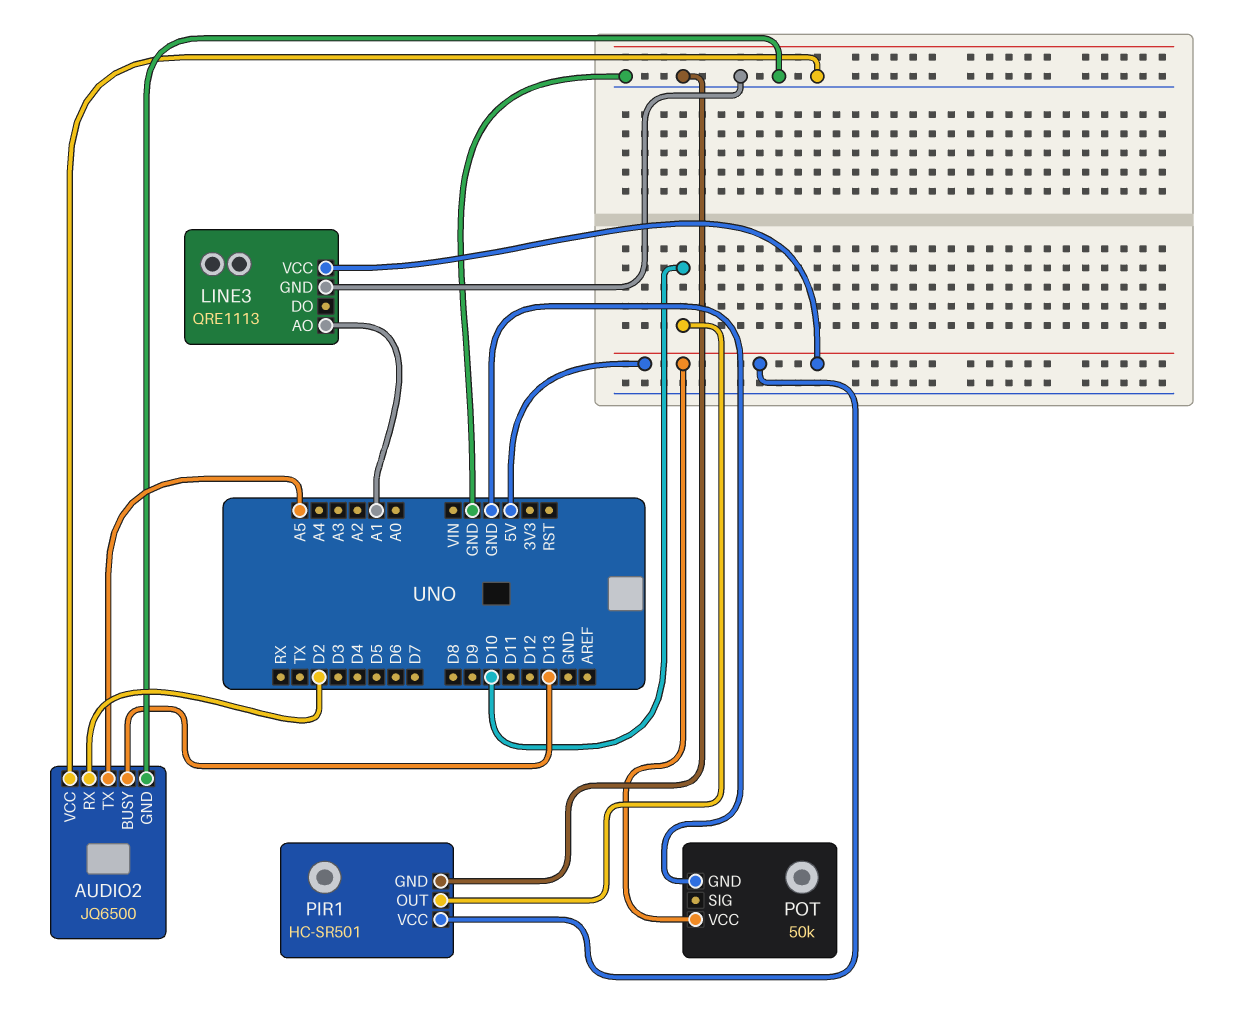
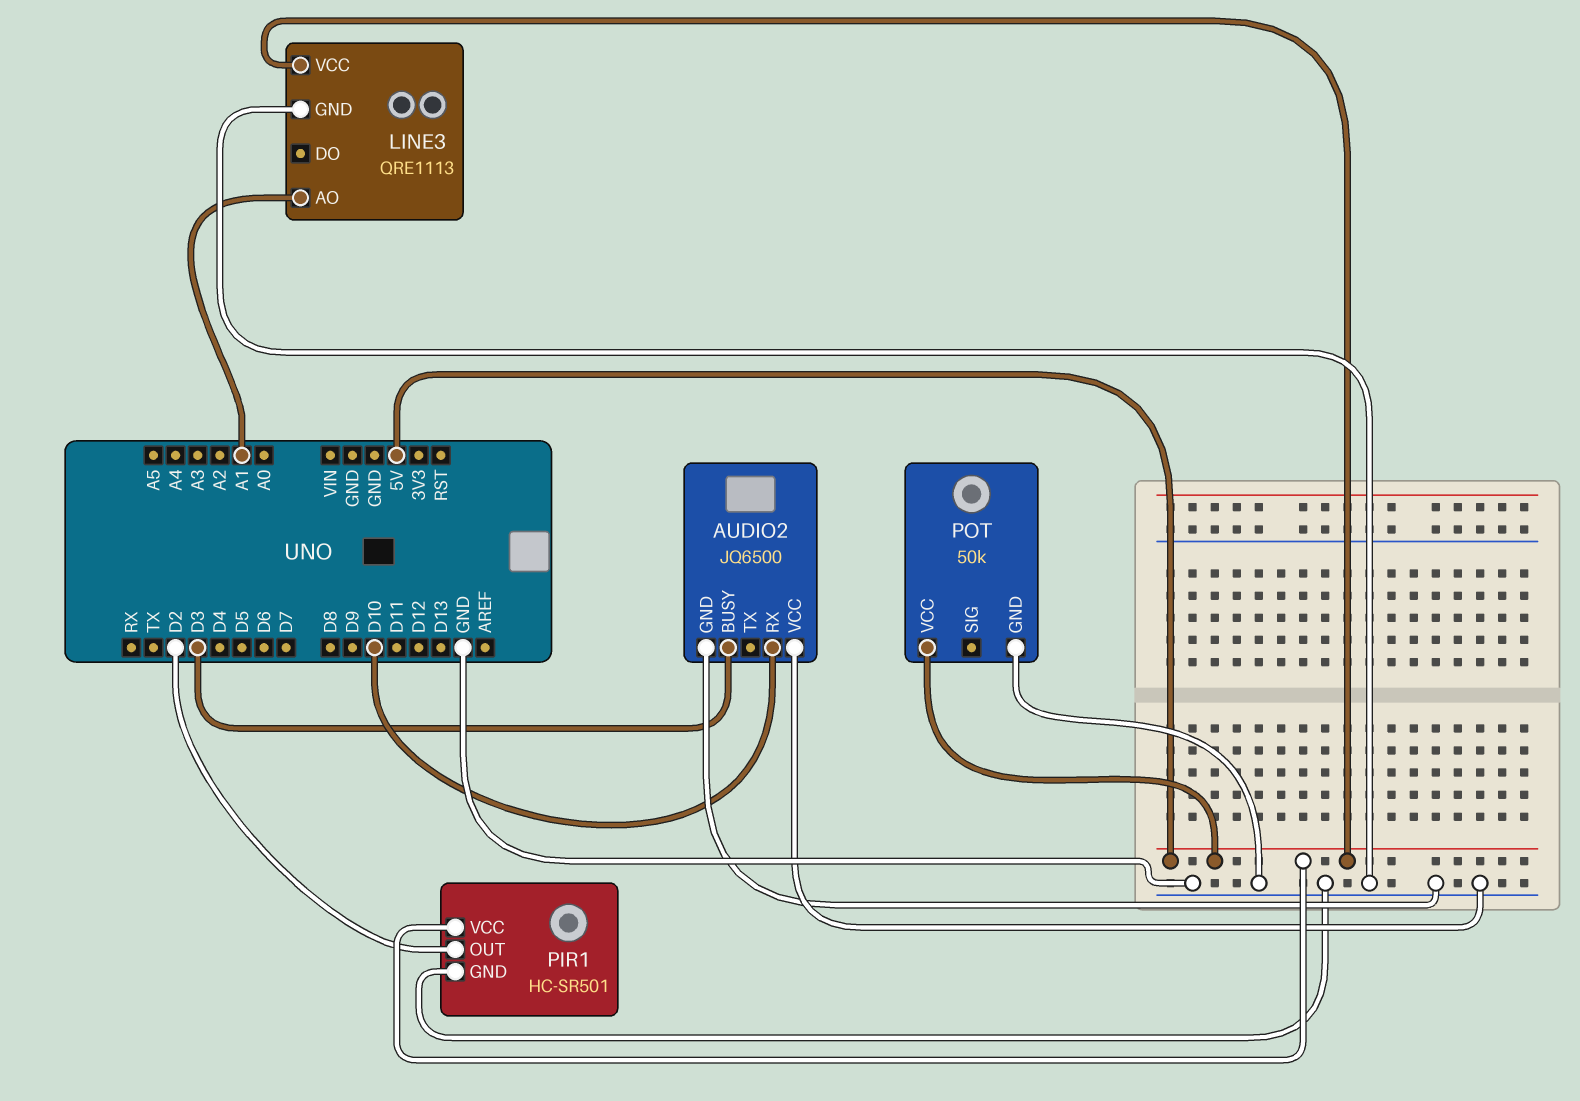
AUDIO2 pin BUSY: D13 -> D3
AUDIO2 pin RX: D2 -> D10
AUDIO2 pin TX: A5 -> none
PIR1 pin OUT: D10 -> D2

